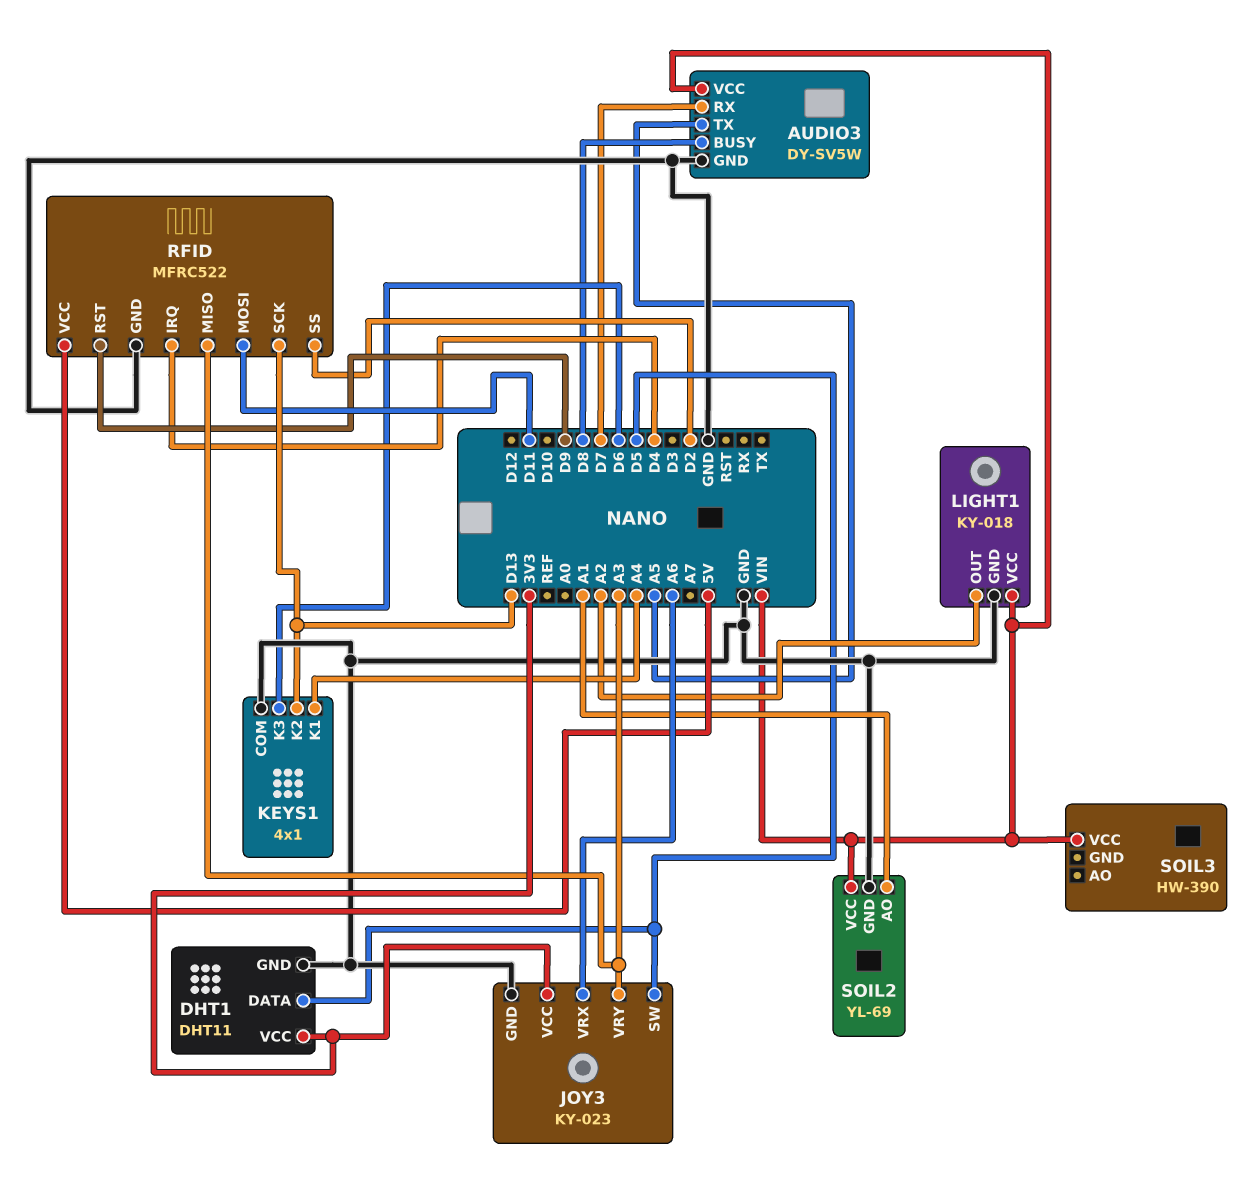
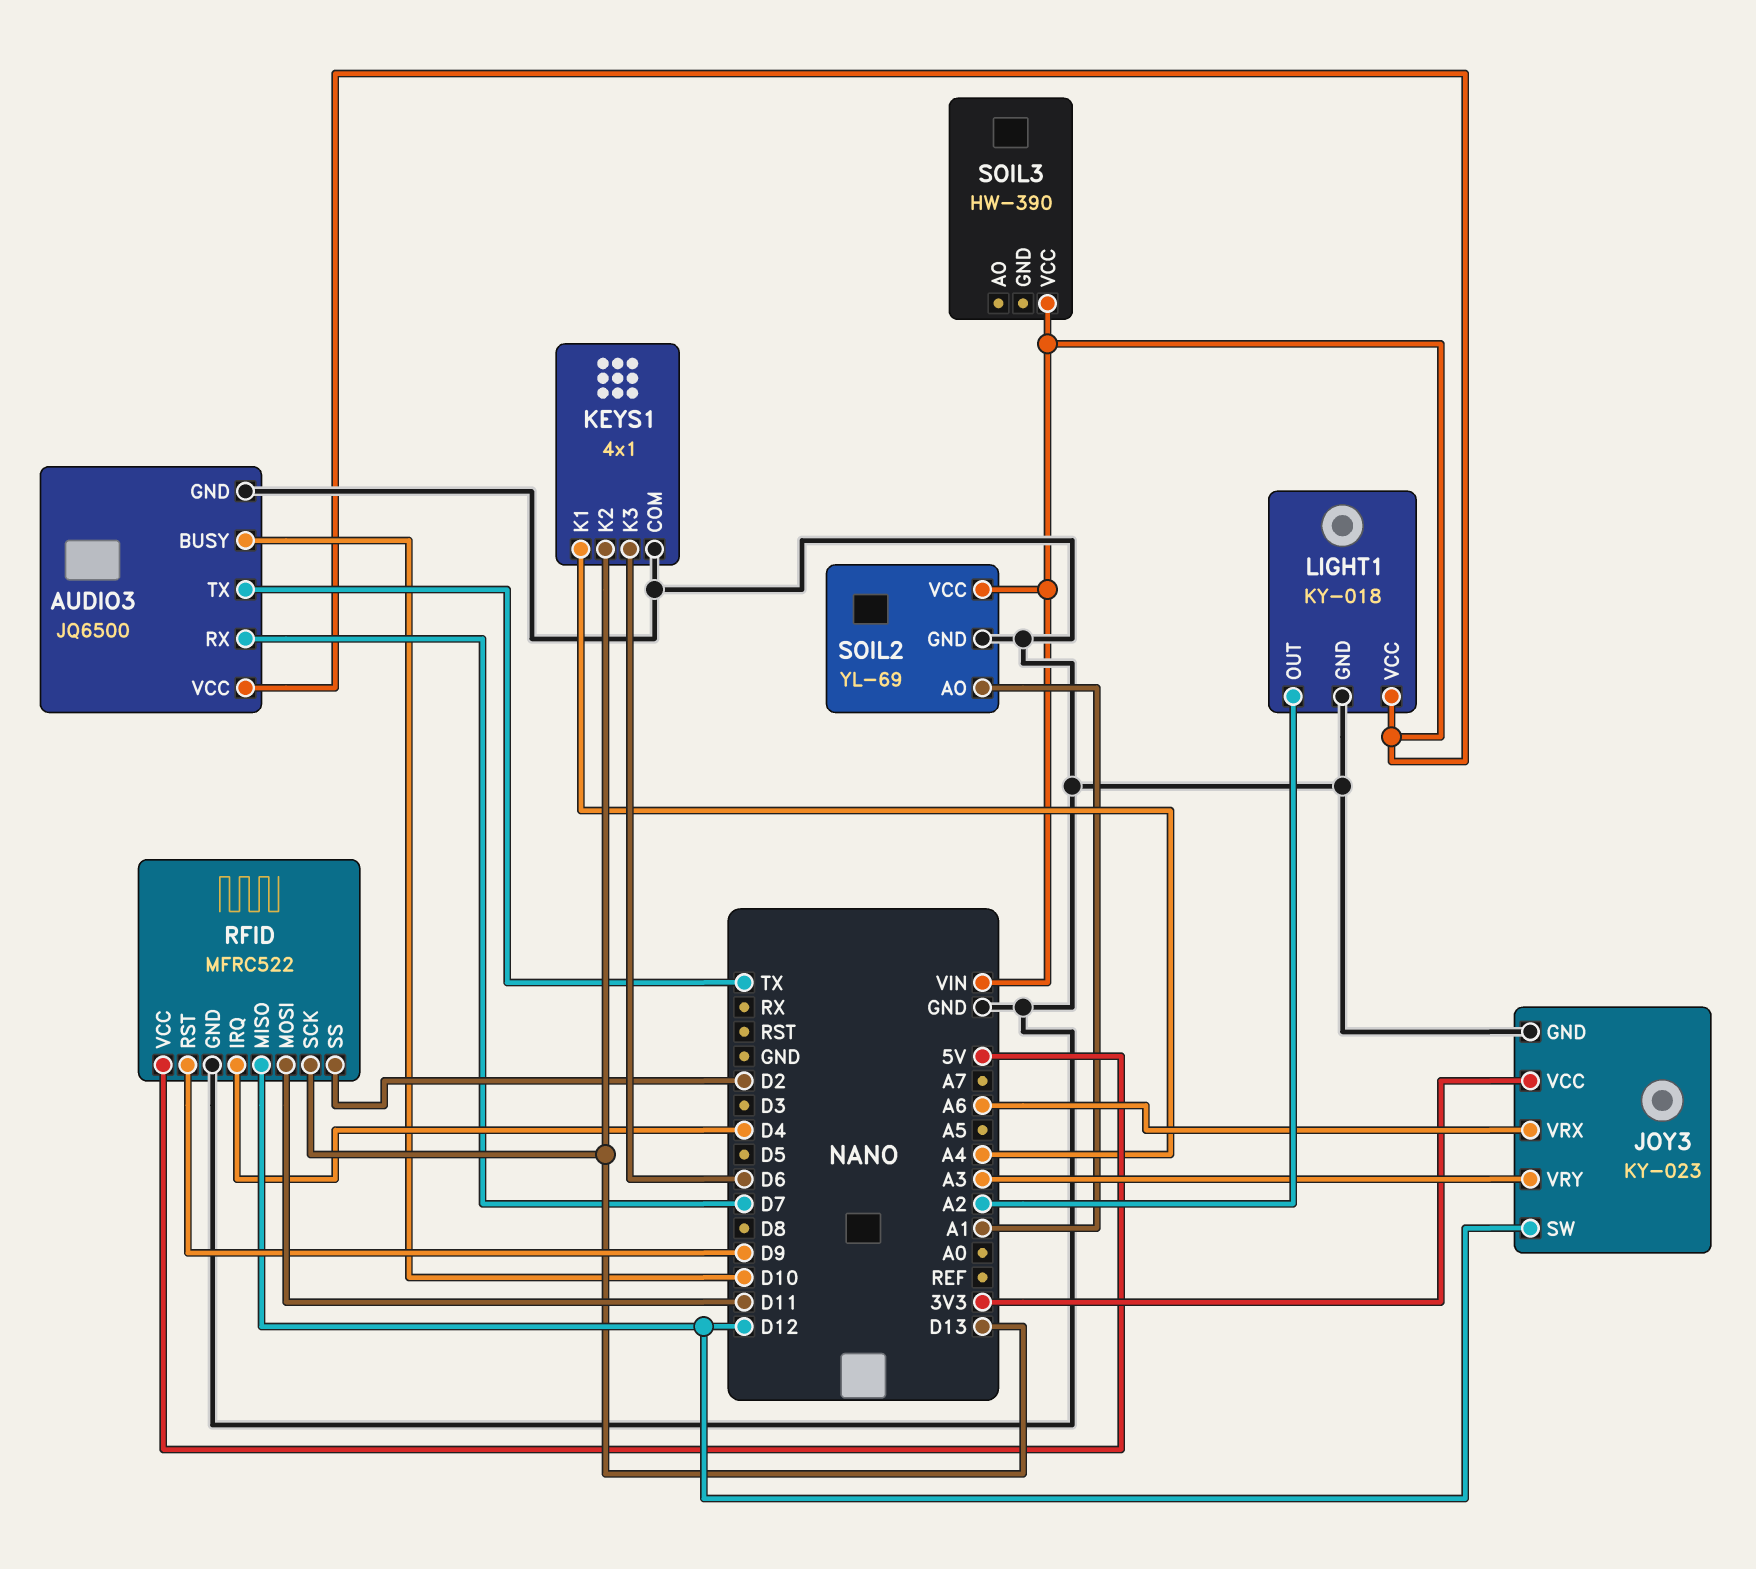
AUDIO3: DY-SV5W -> JQ6500
AUDIO3 pin BUSY: D8 -> D10
AUDIO3 pin TX: A5 -> TX
DHT1: DHT11 -> none
DHT1 pin DATA: D5 -> none
DHT1 pin GND: GND -> none
DHT1 pin VCC: 3V3 -> none
JOY3 pin SW: D5 -> D12
RFID pin MISO: A3 -> D12

